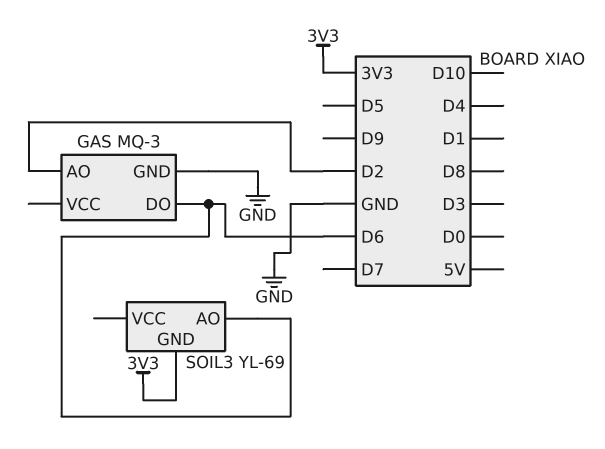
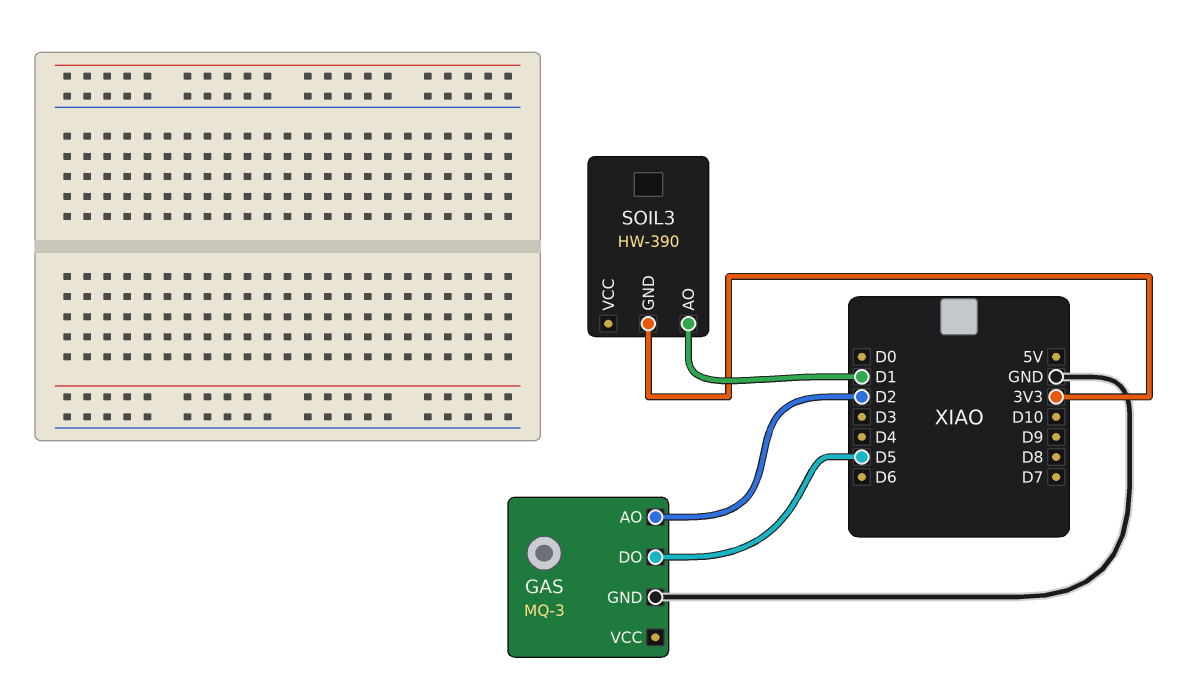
GAS pin DO: D6 -> D5
SOIL3: YL-69 -> HW-390
SOIL3 pin AO: D6 -> D1

